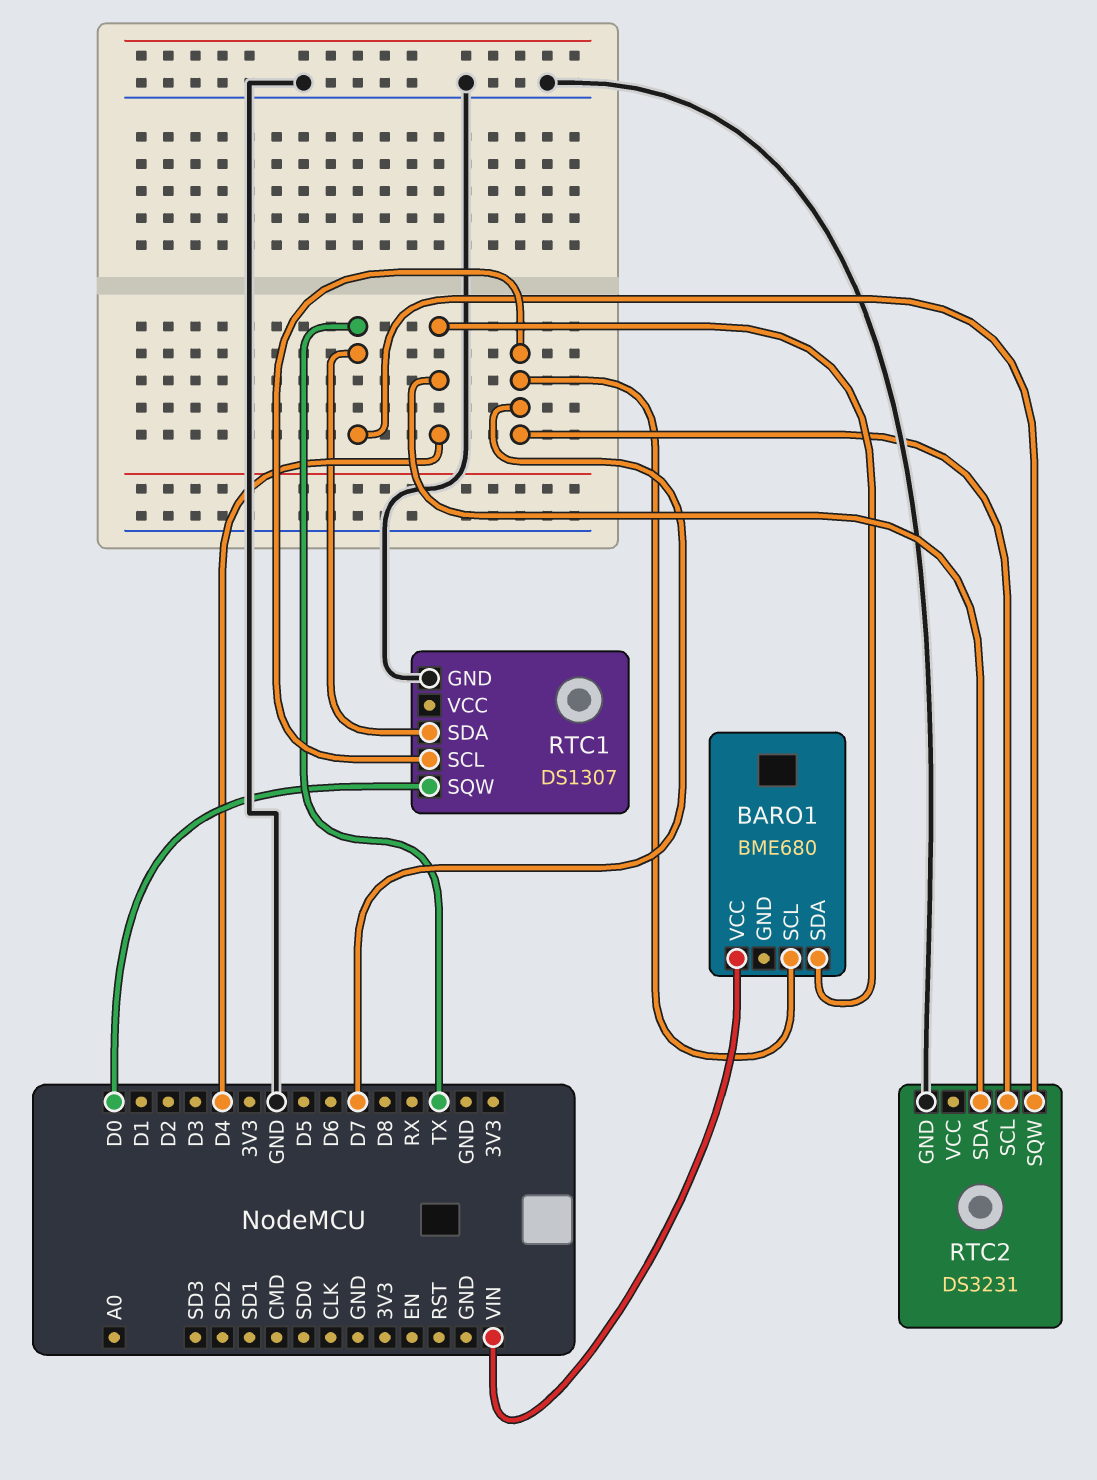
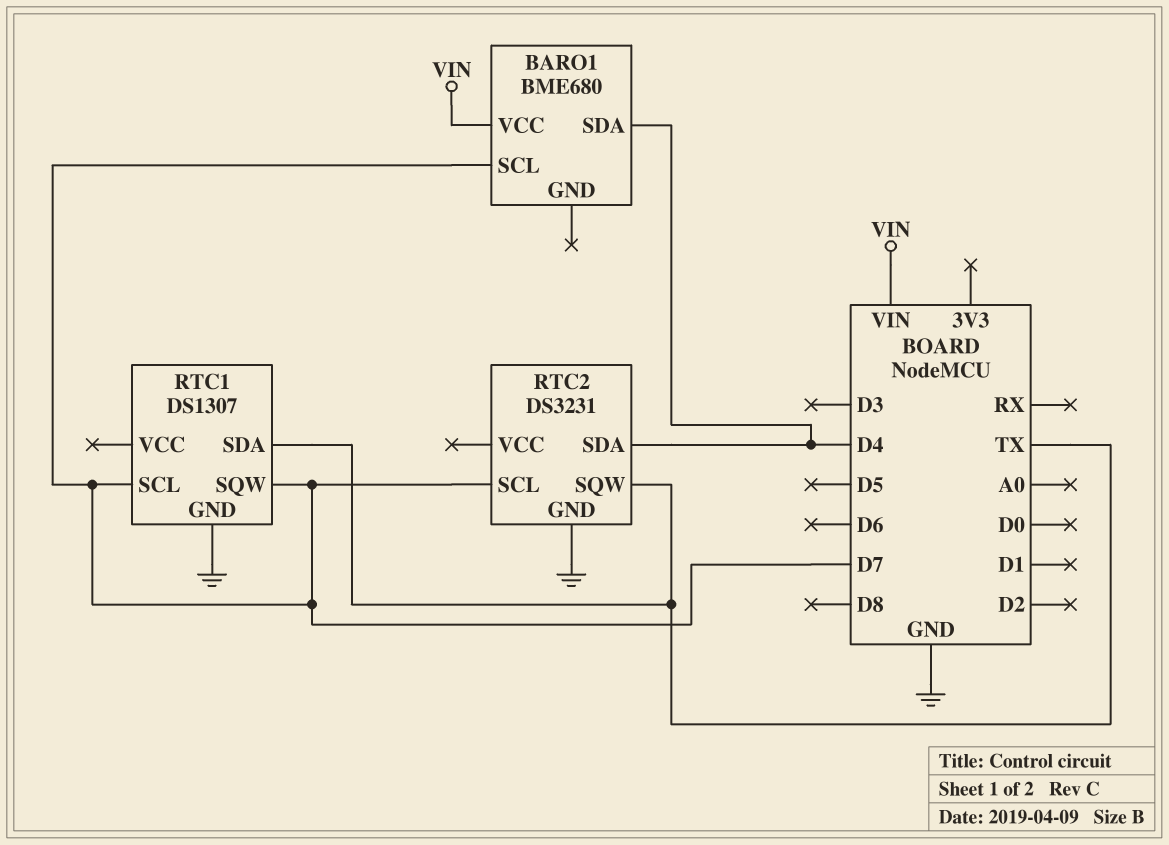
RTC1 pin SQW: D0 -> D7

